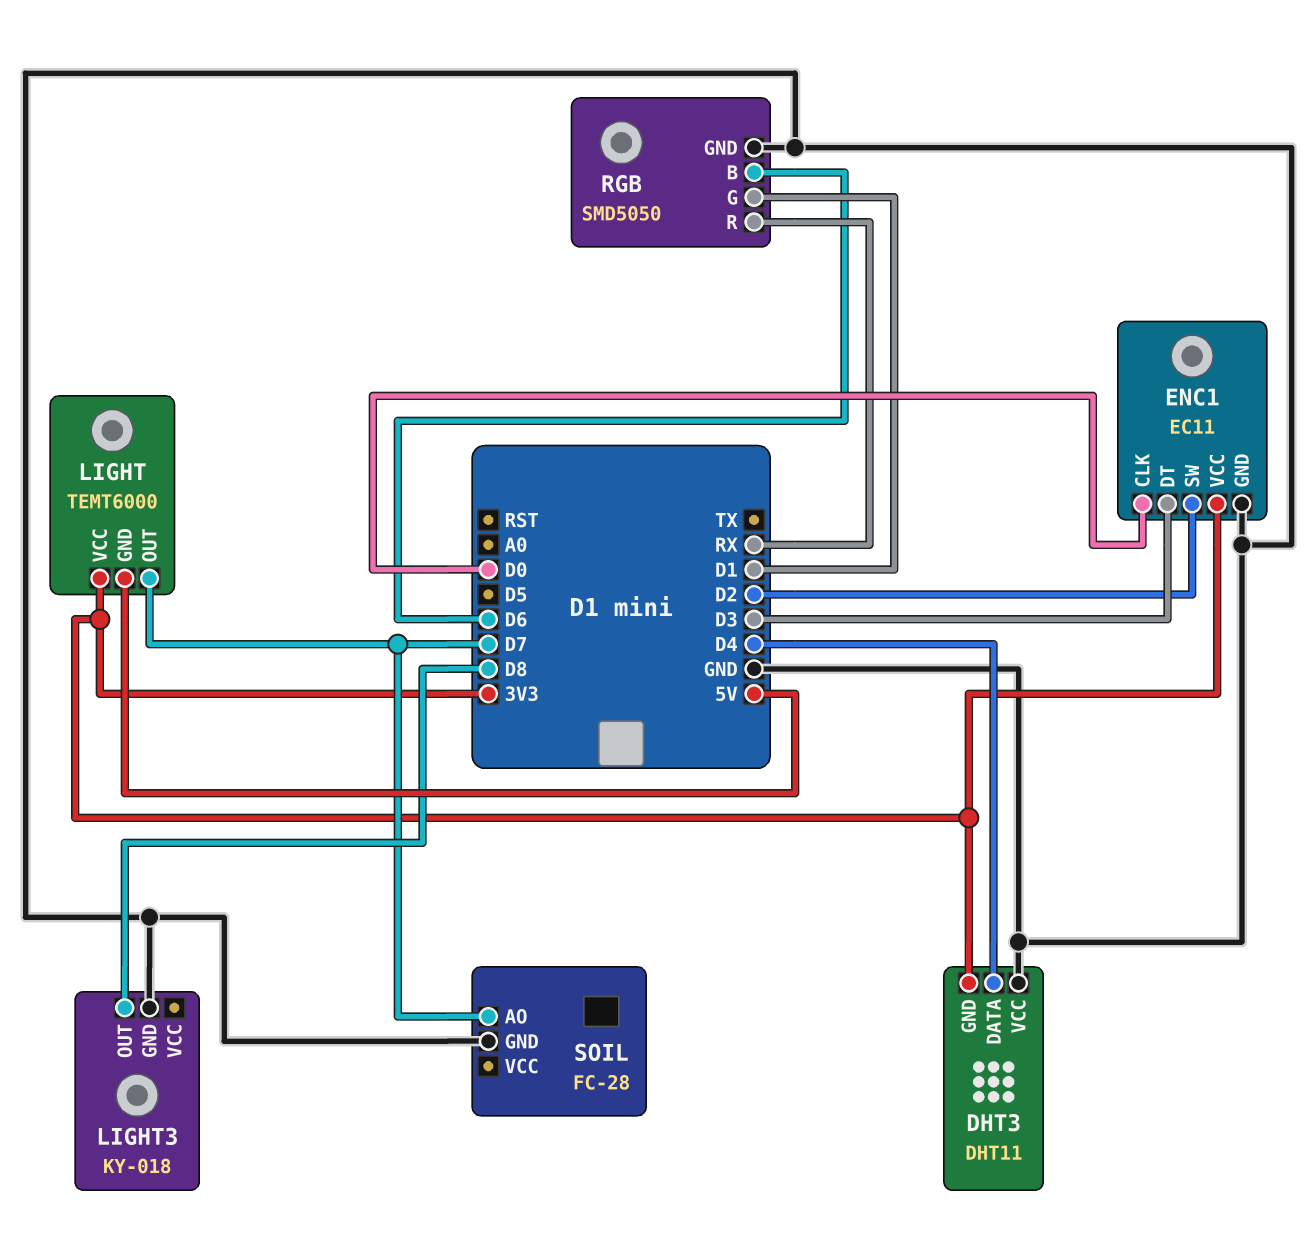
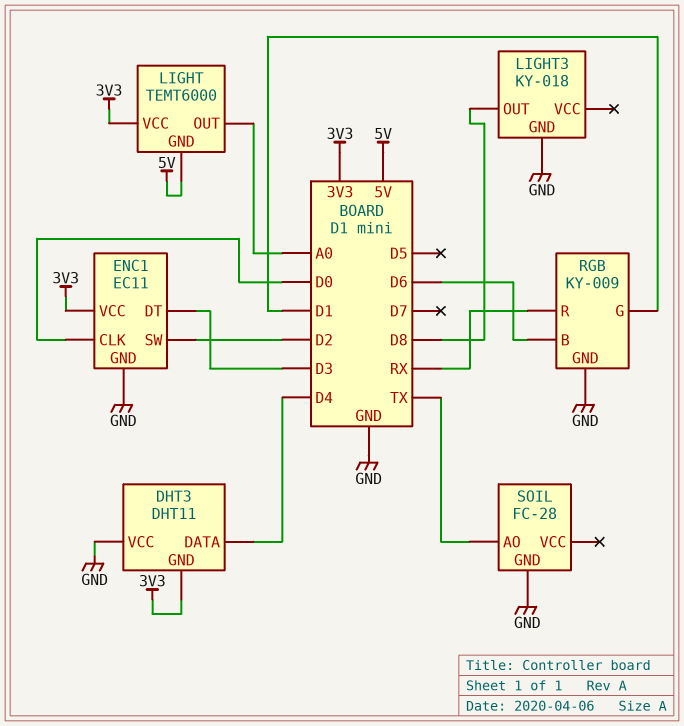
LIGHT pin OUT: D7 -> A0
RGB: SMD5050 -> KY-009
SOIL pin AO: D7 -> TX

